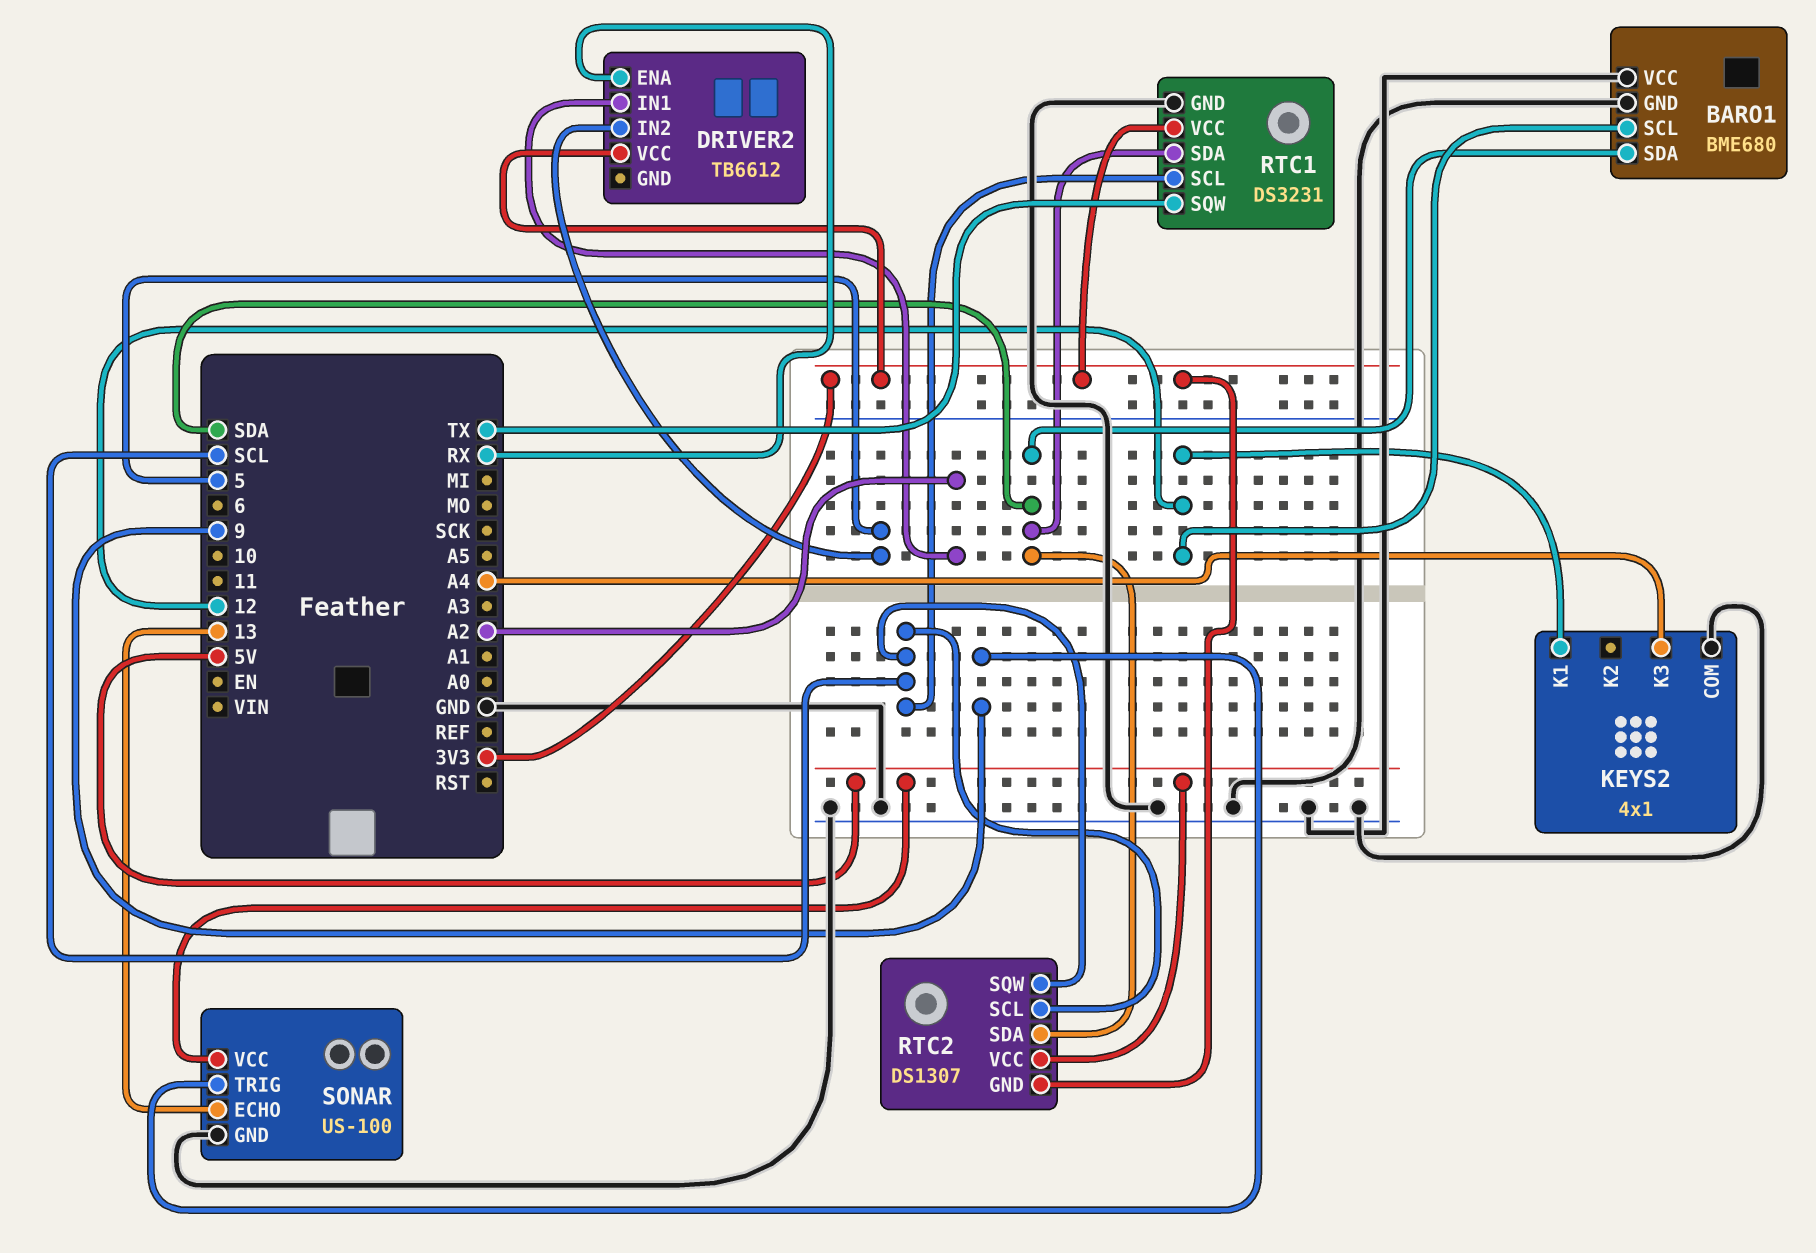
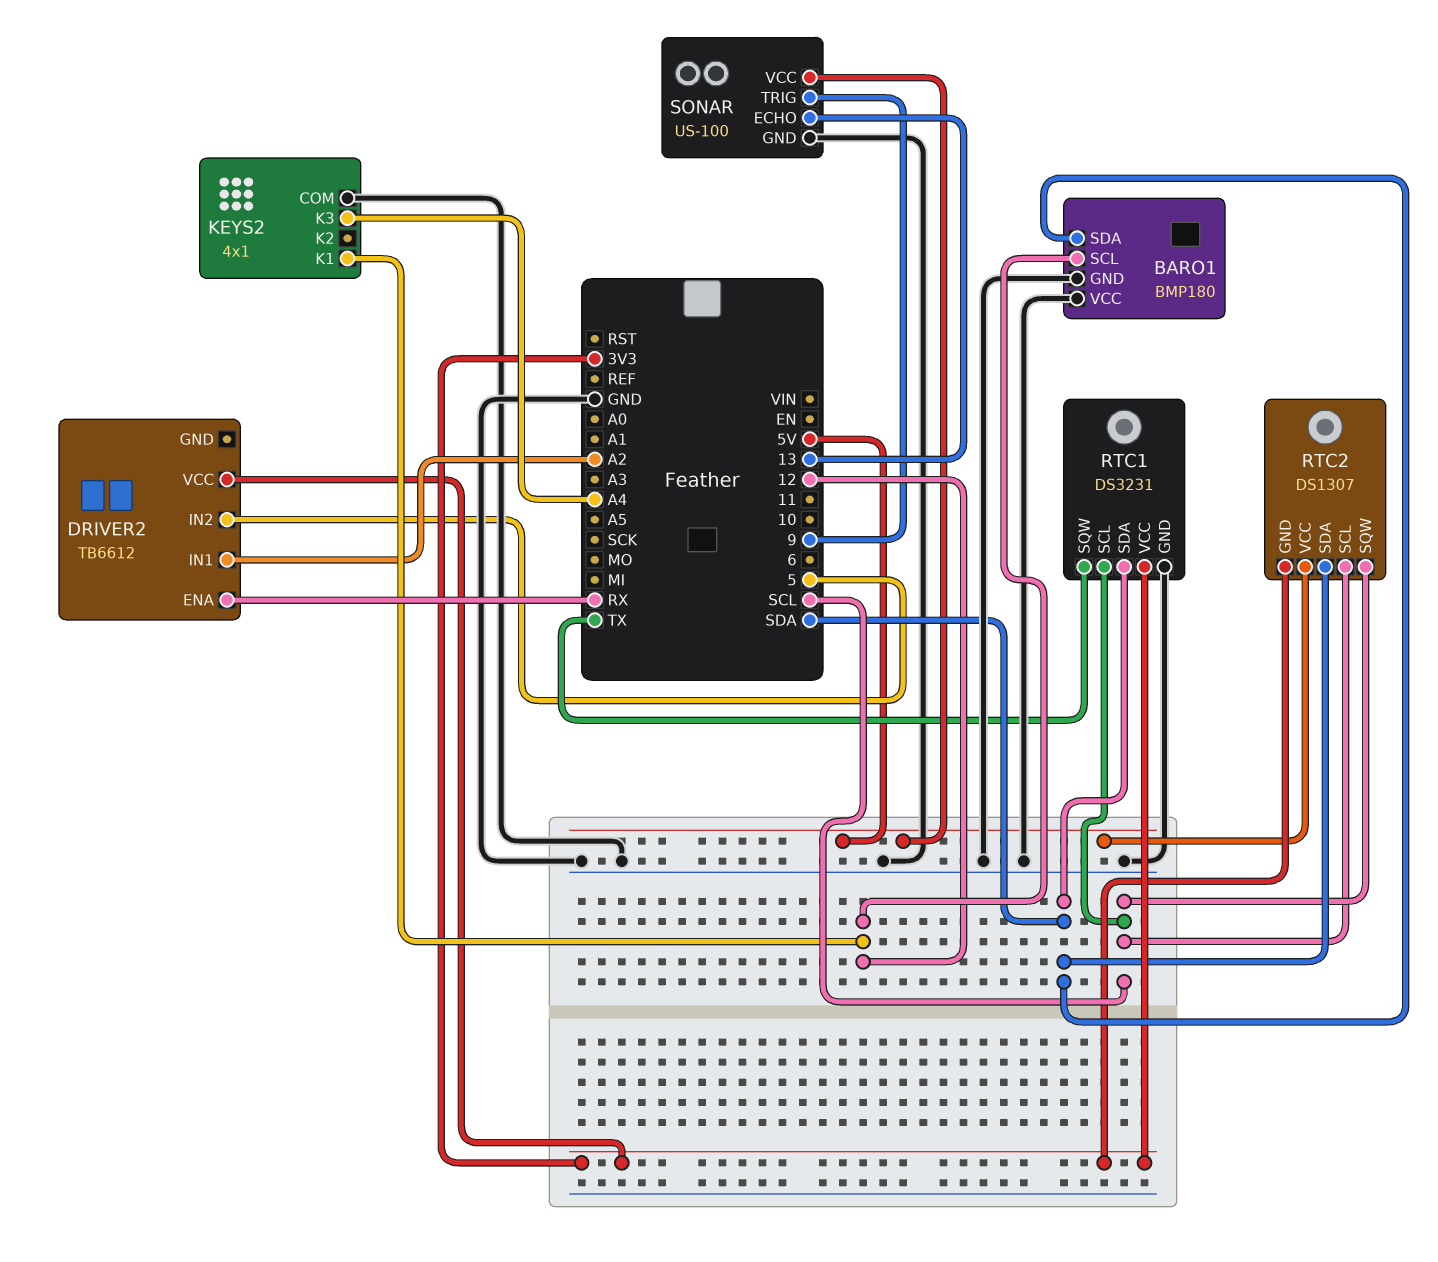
BARO1: BME680 -> BMP180

